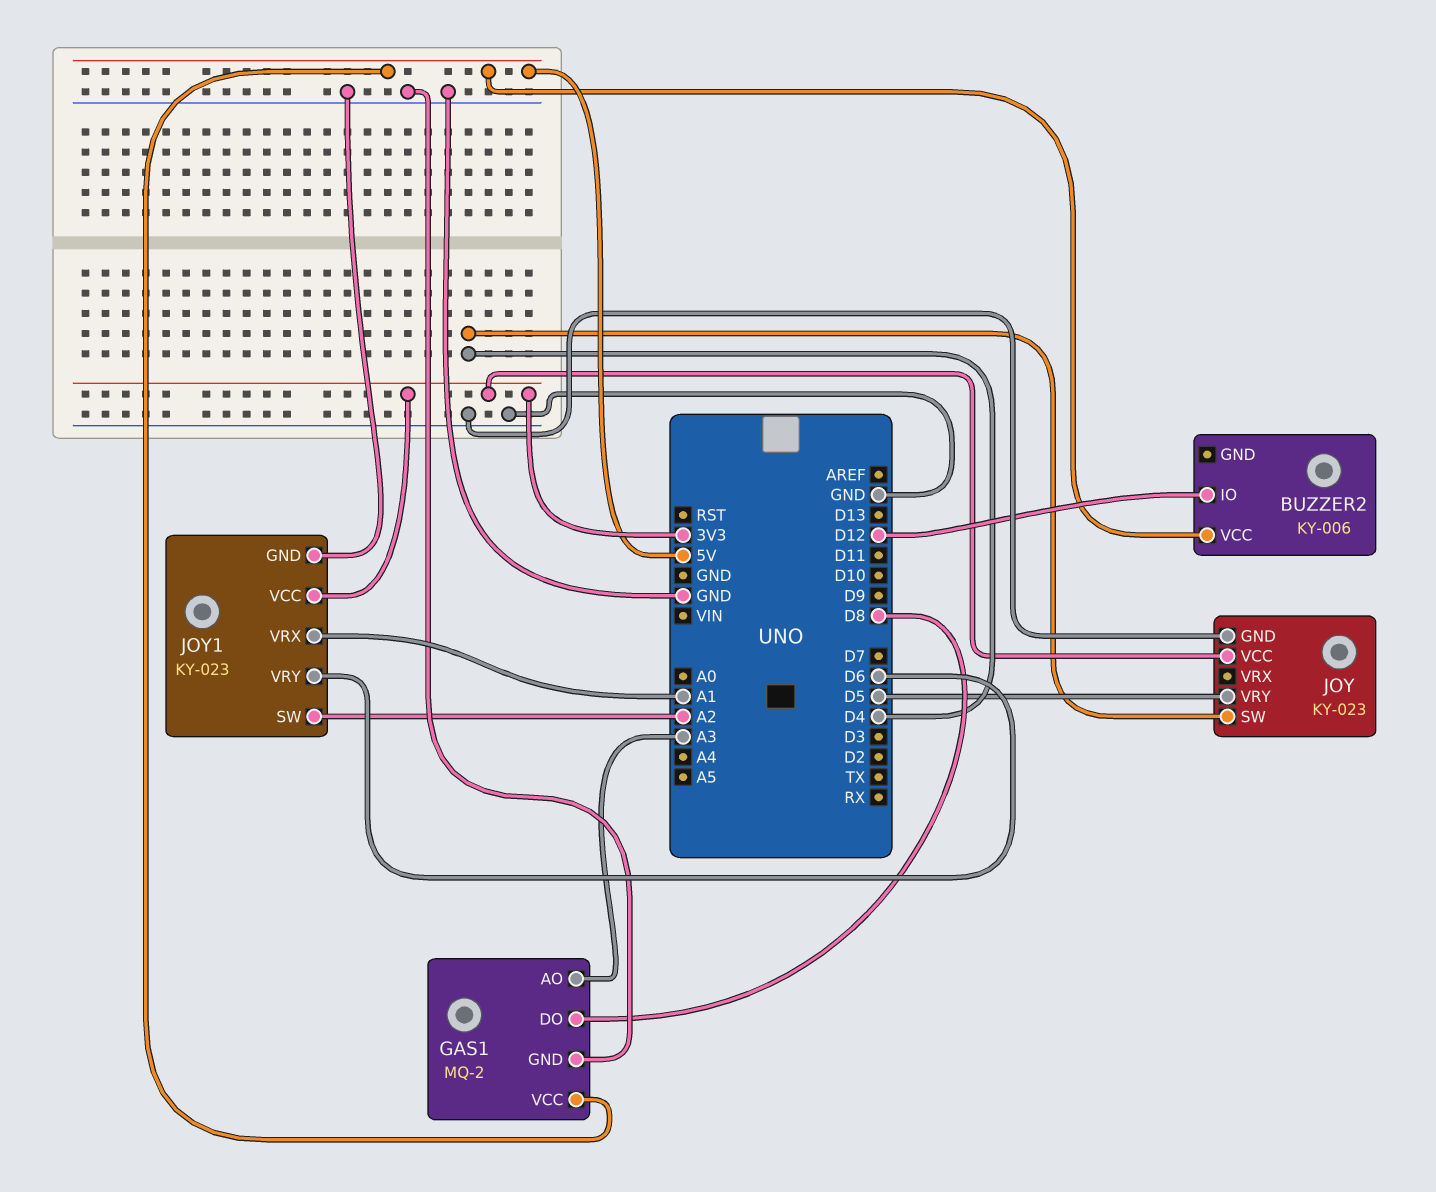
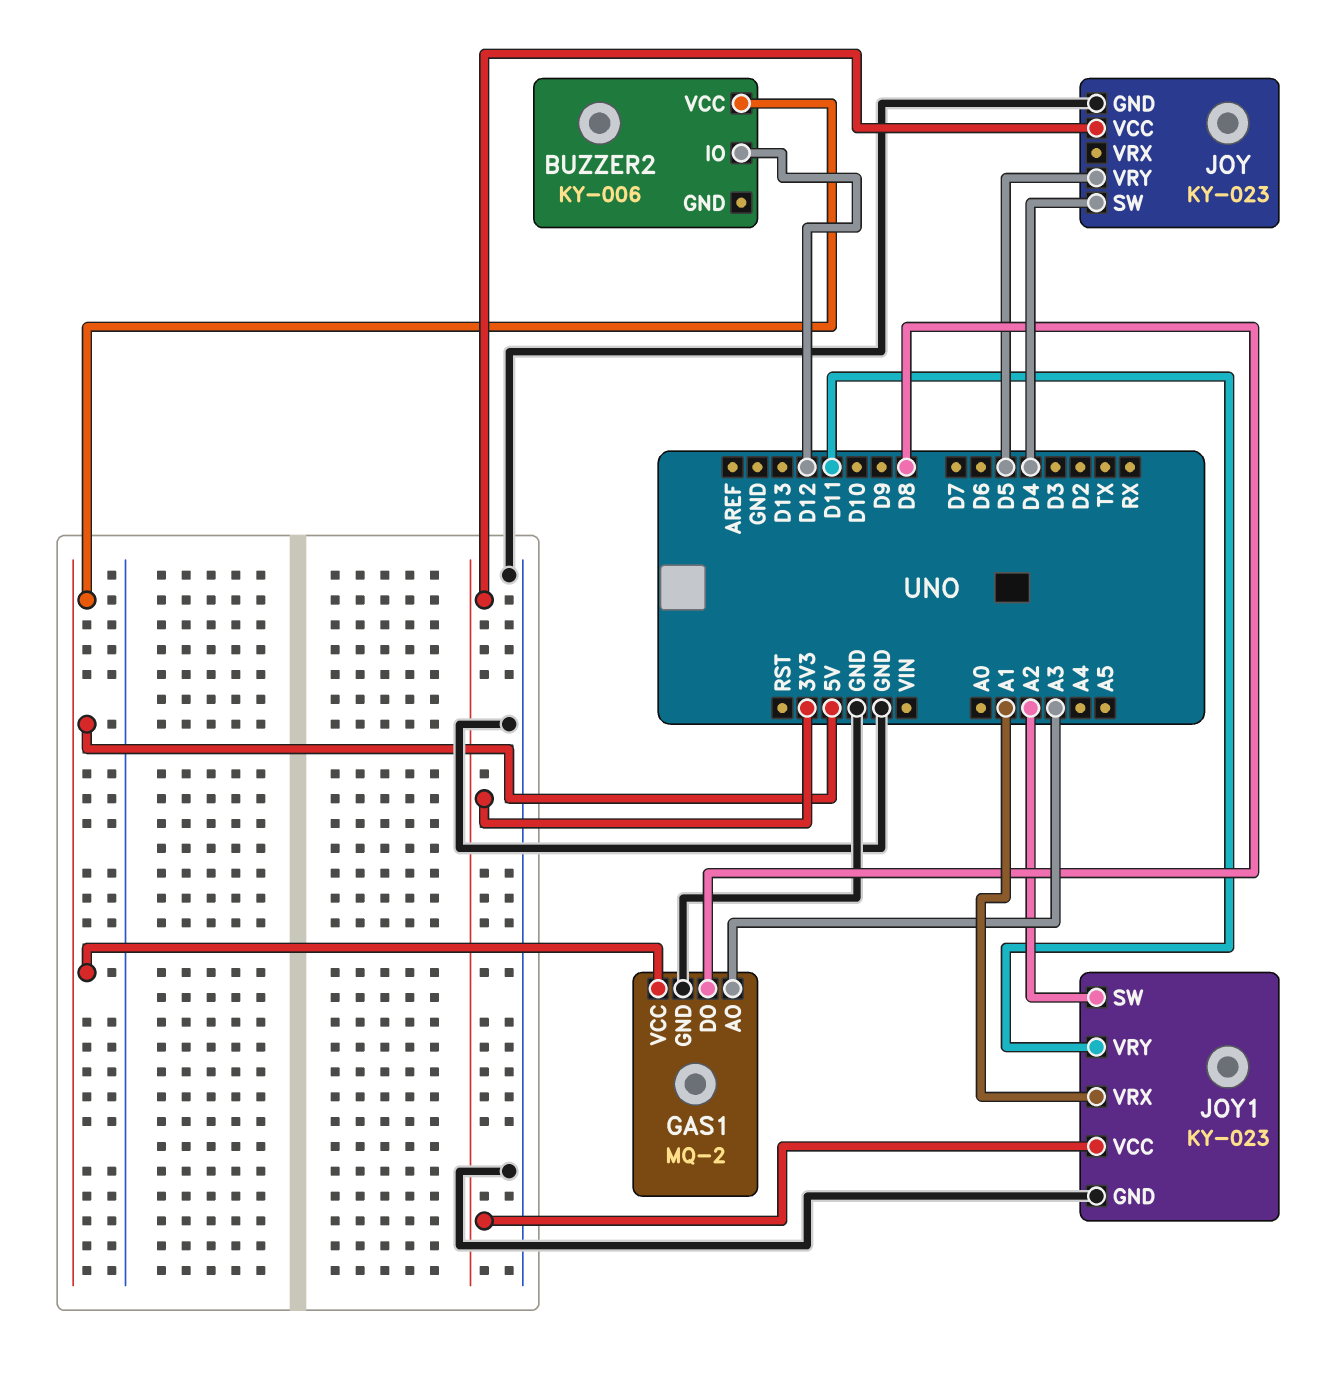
JOY1 pin VRY: D6 -> D11

